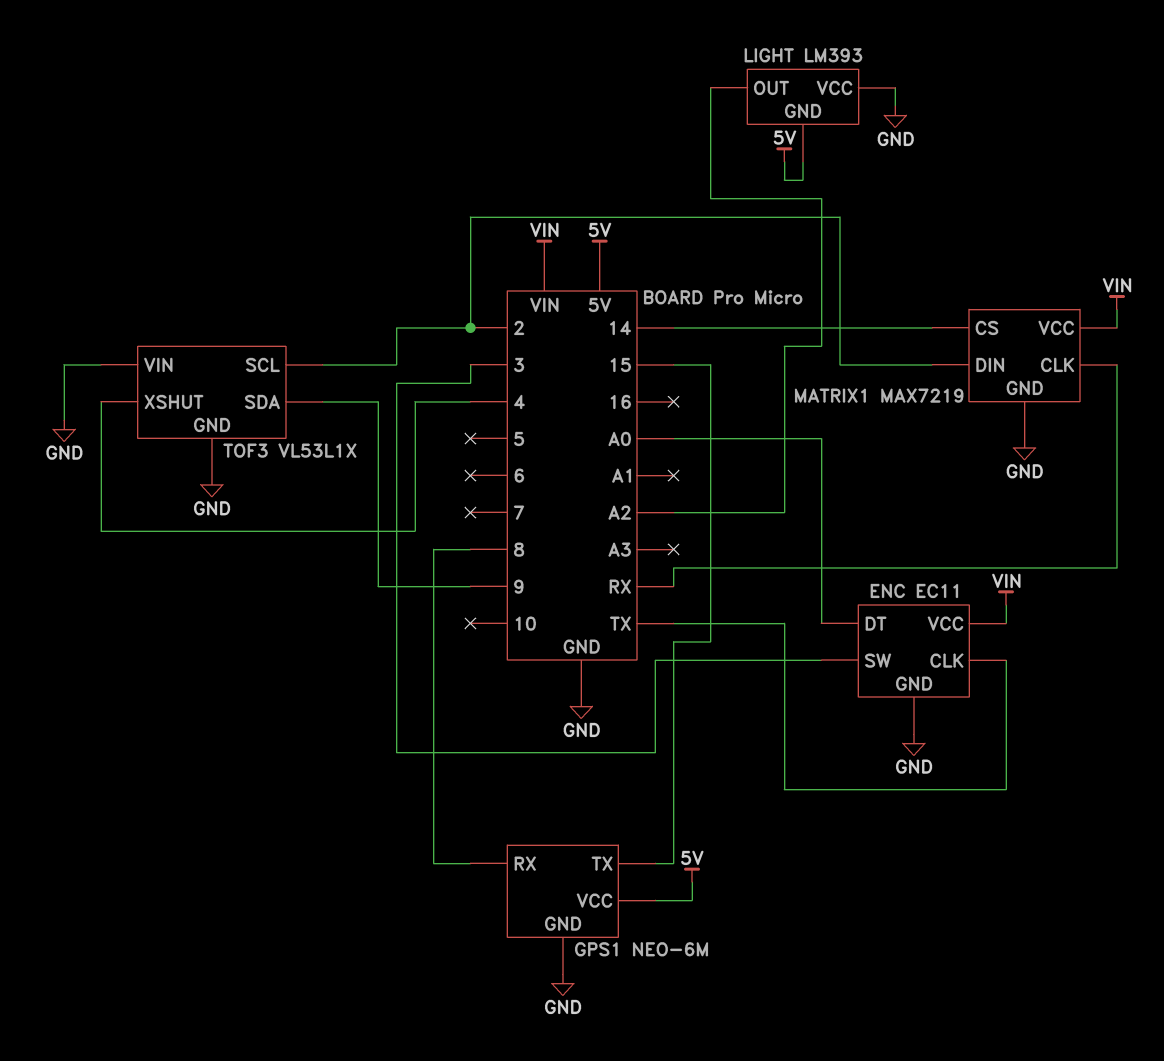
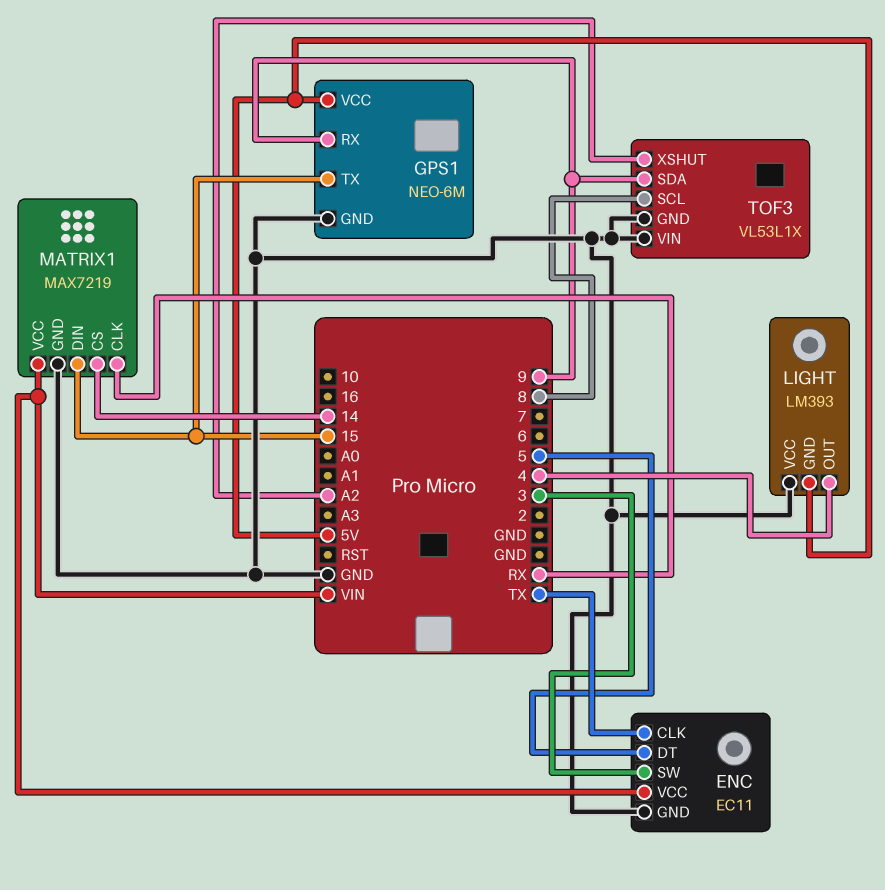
ENC pin DT: A0 -> 5
GPS1 pin RX: 8 -> 9
LIGHT pin OUT: A2 -> 4
MATRIX1 pin DIN: 2 -> 15
TOF3 pin SCL: 2 -> 8
TOF3 pin XSHUT: 4 -> A2

